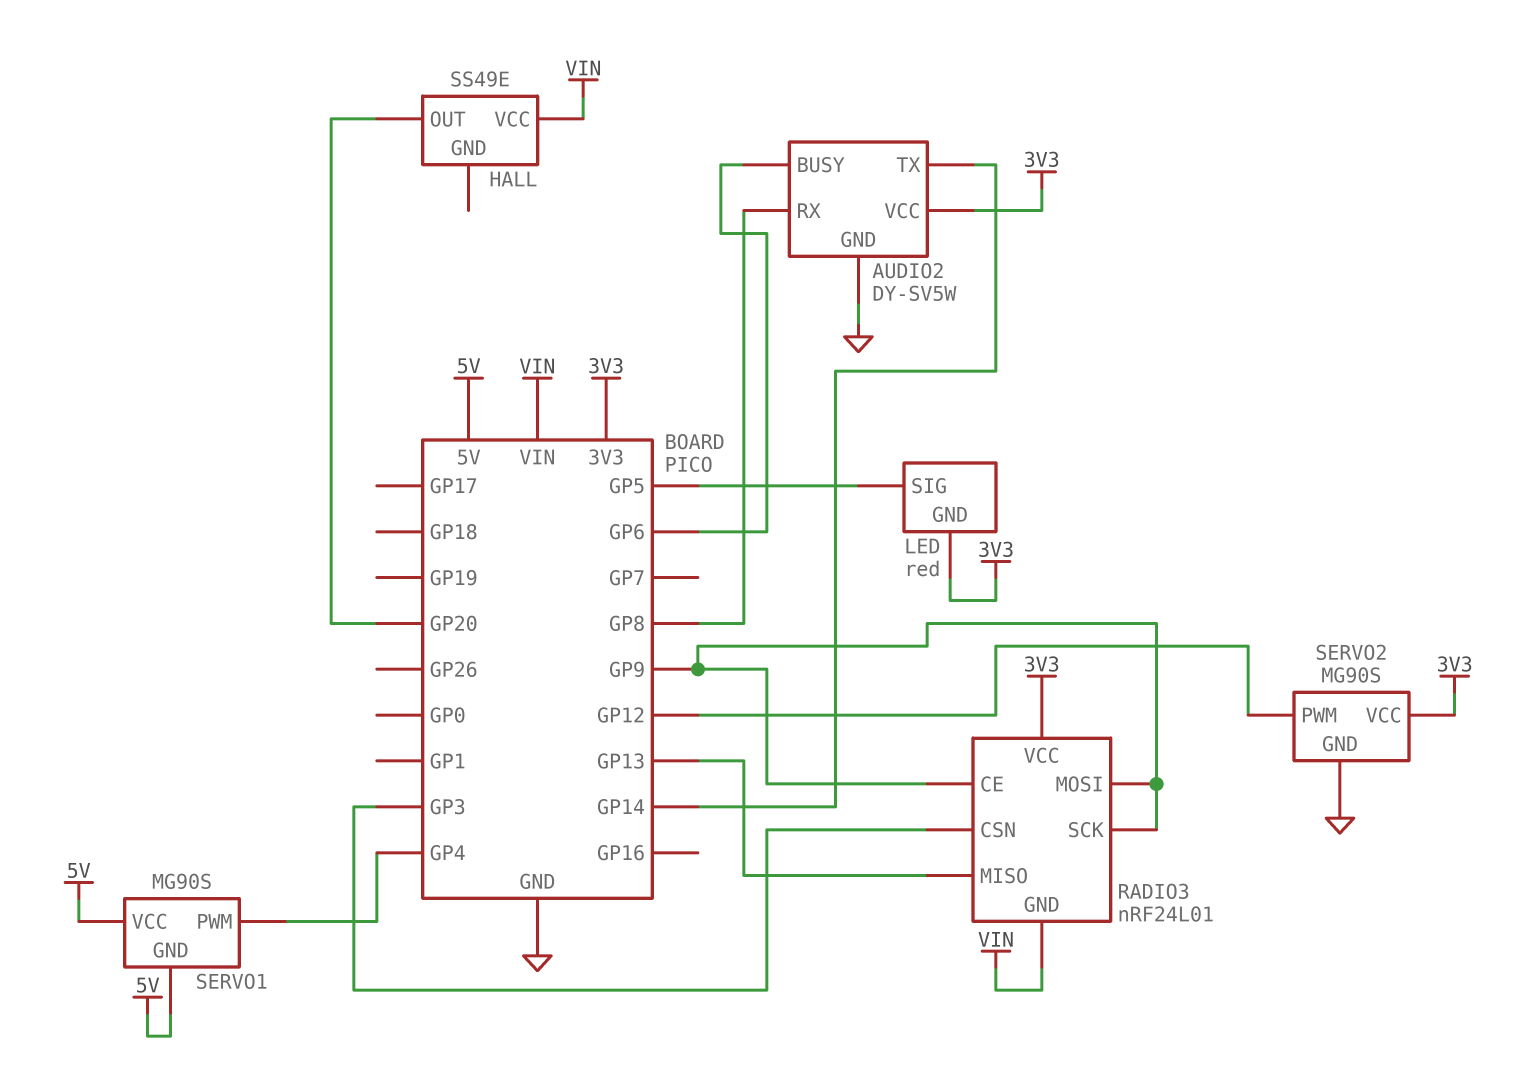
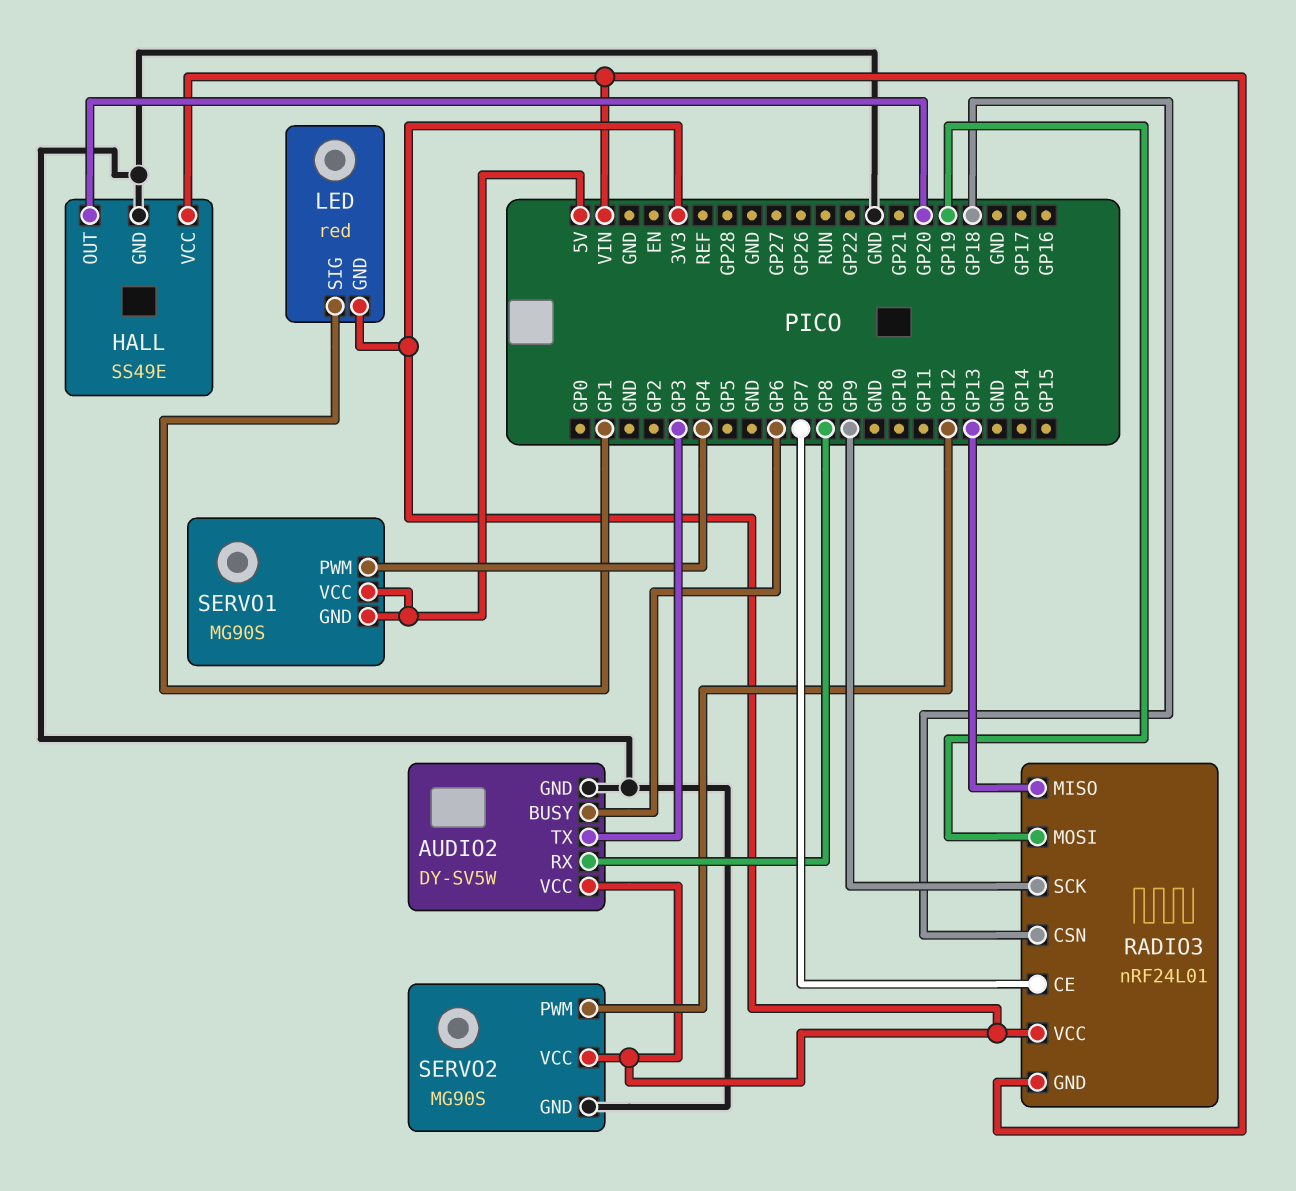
AUDIO2 pin TX: GP14 -> GP3
HALL pin GND: none -> GND
LED pin SIG: GP5 -> GP1
RADIO3 pin CE: GP9 -> GP7
RADIO3 pin CSN: GP3 -> GP18
RADIO3 pin MOSI: GP9 -> GP19

